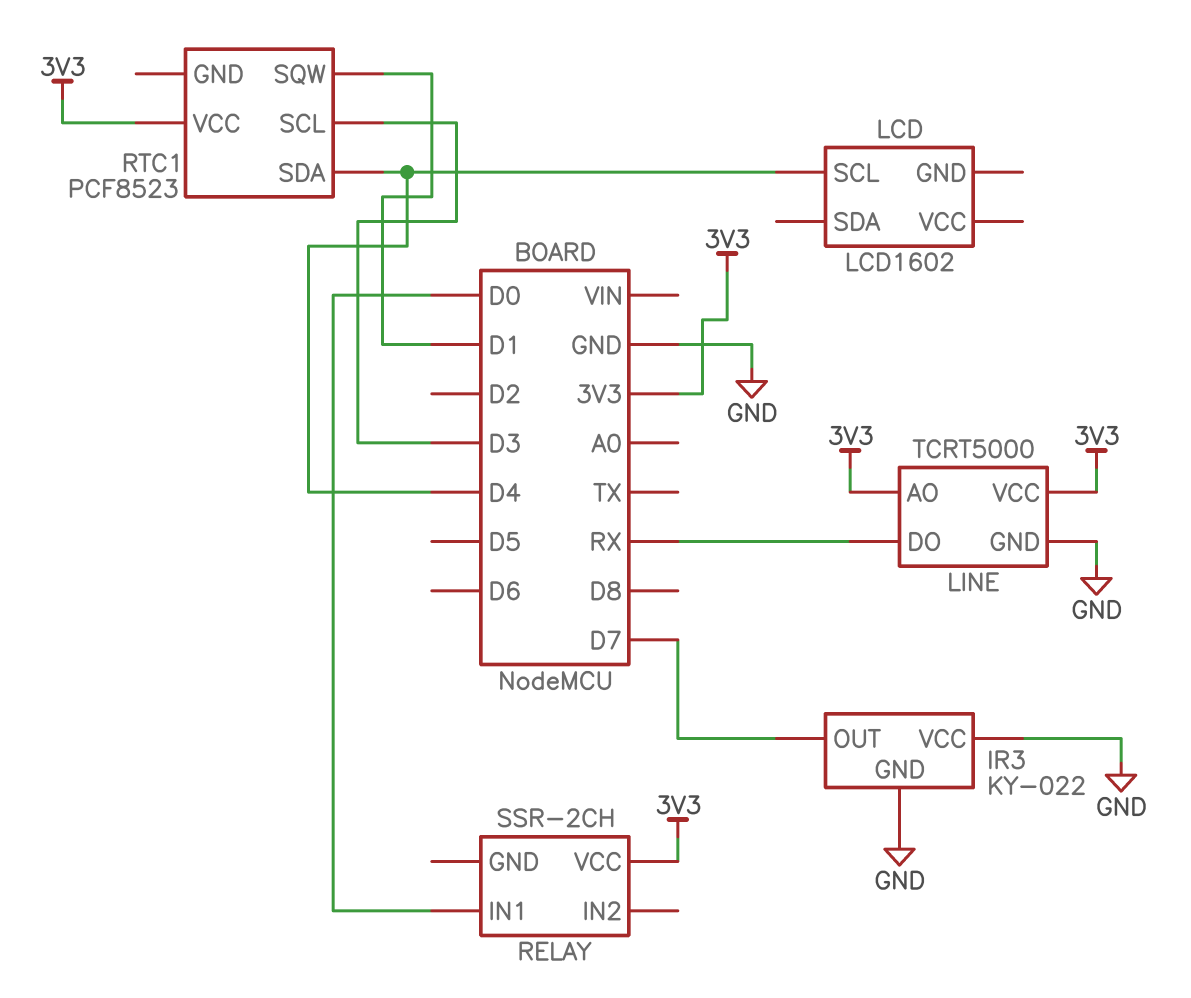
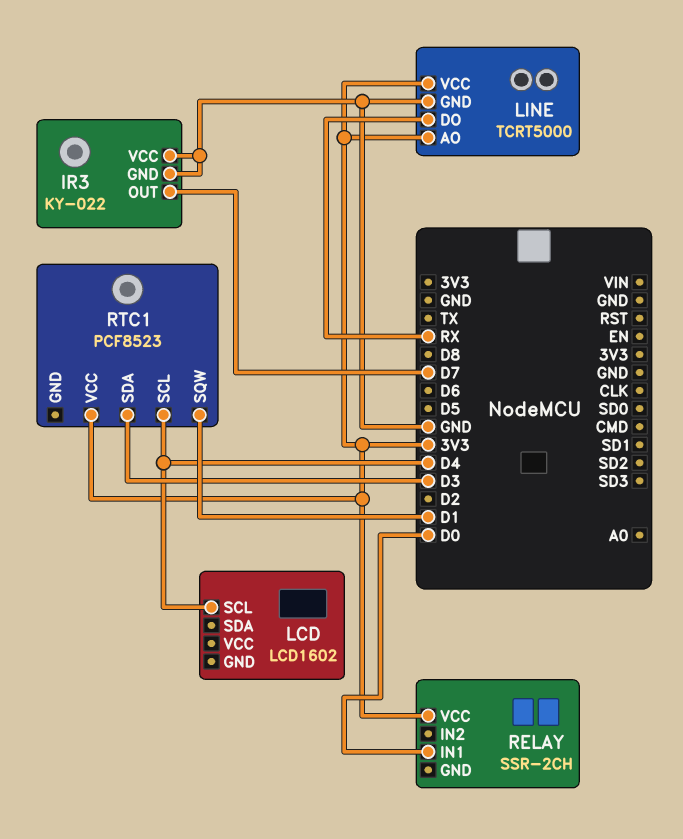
RTC1 pin SCL: D3 -> D4
RTC1 pin SDA: D4 -> D3

